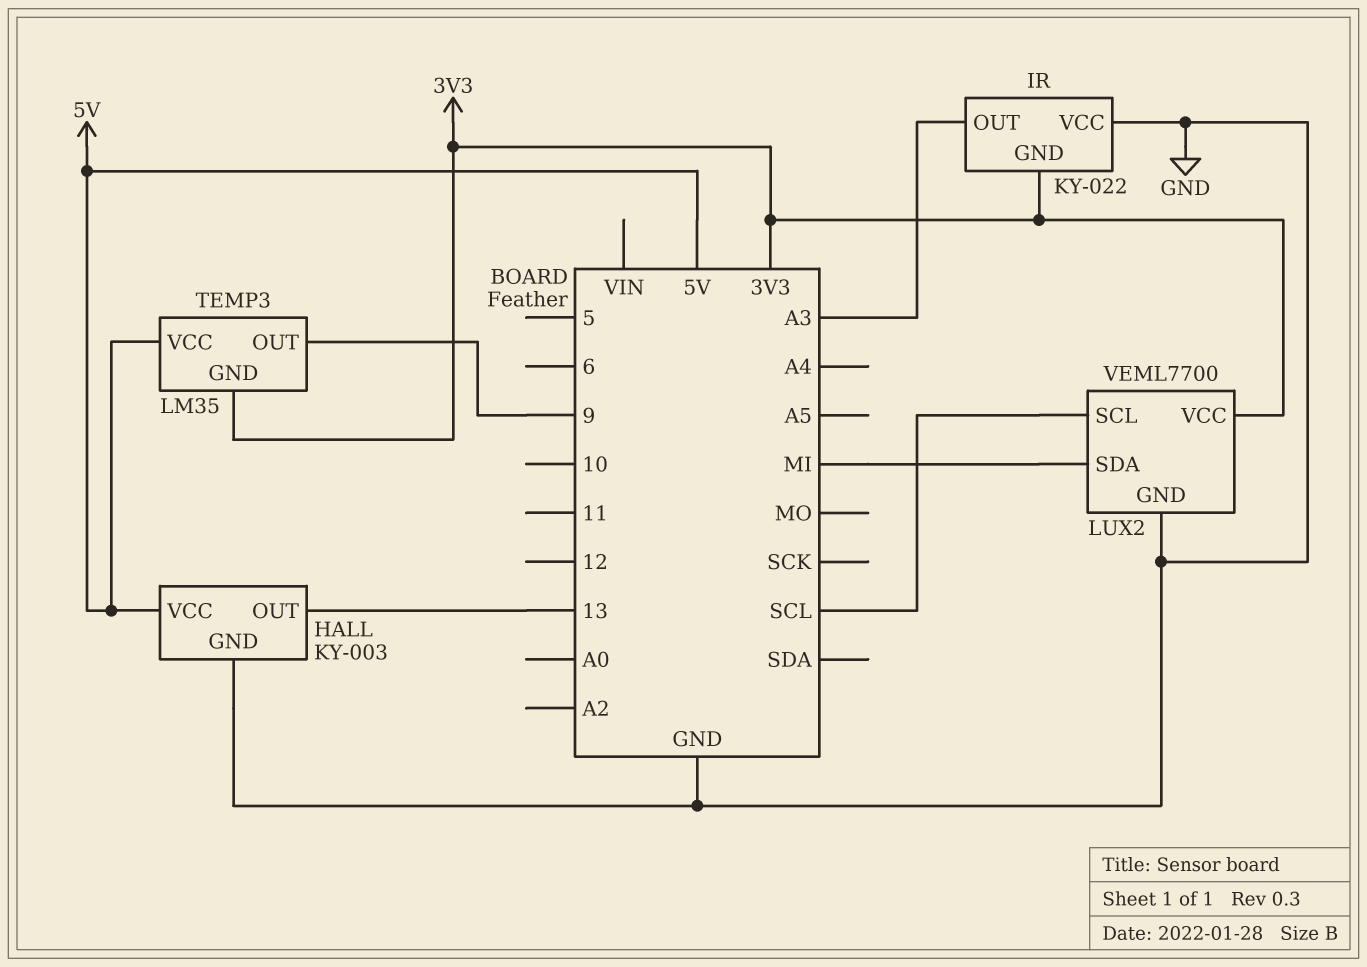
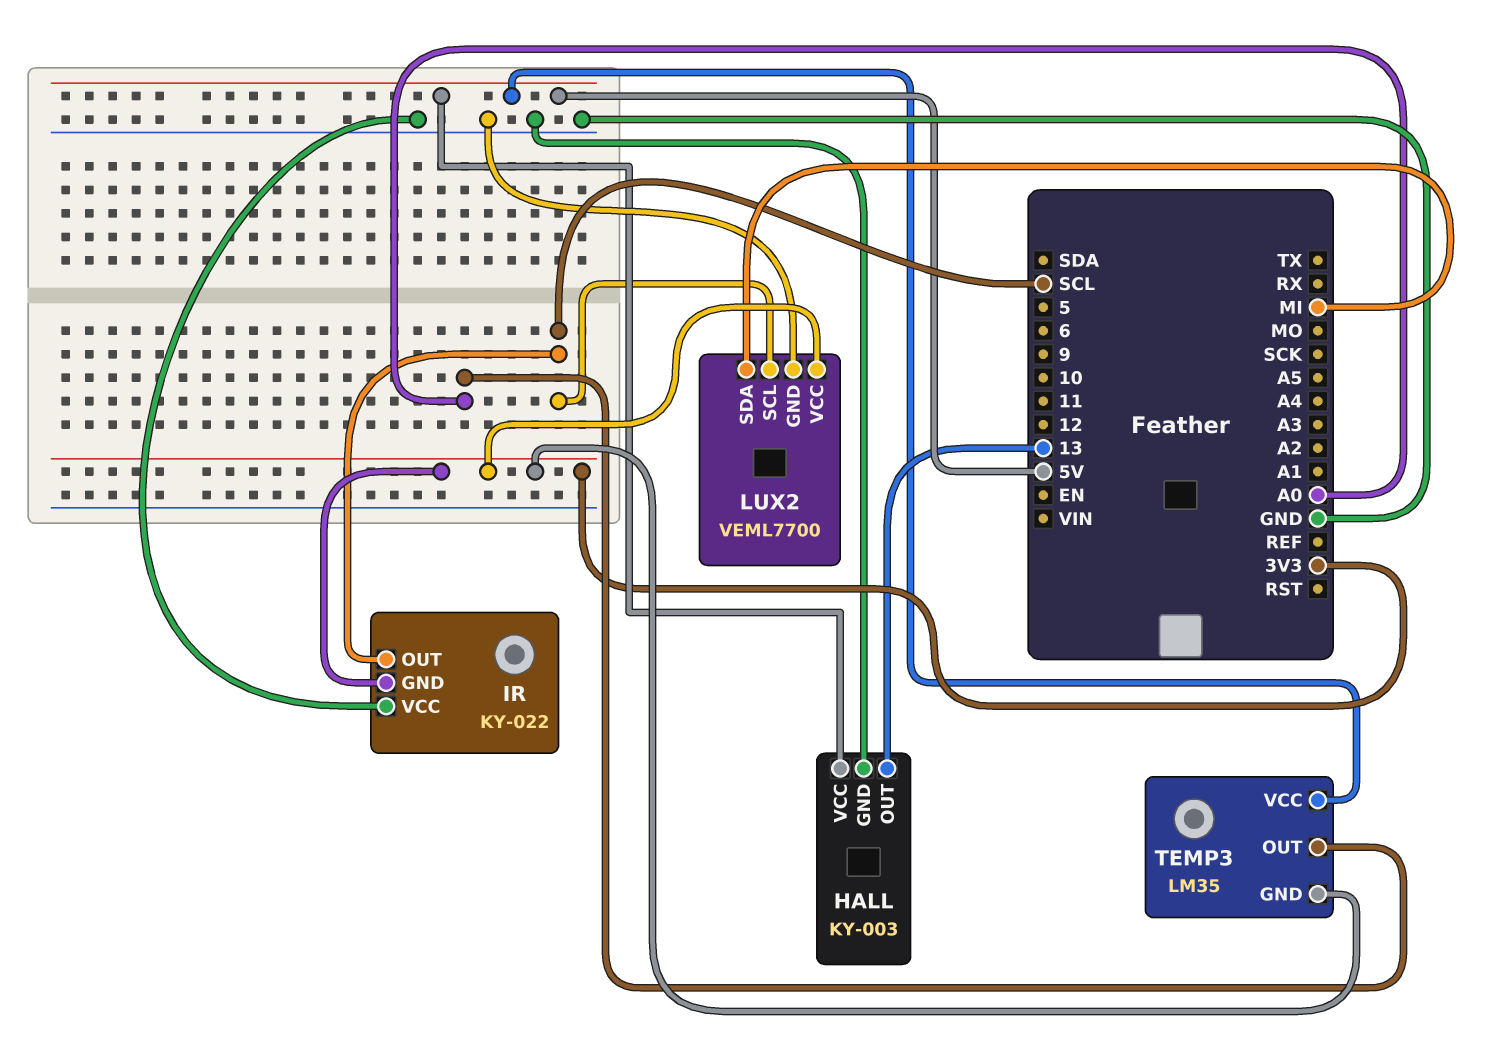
IR pin OUT: A3 -> SCL
TEMP3 pin OUT: 9 -> A0

